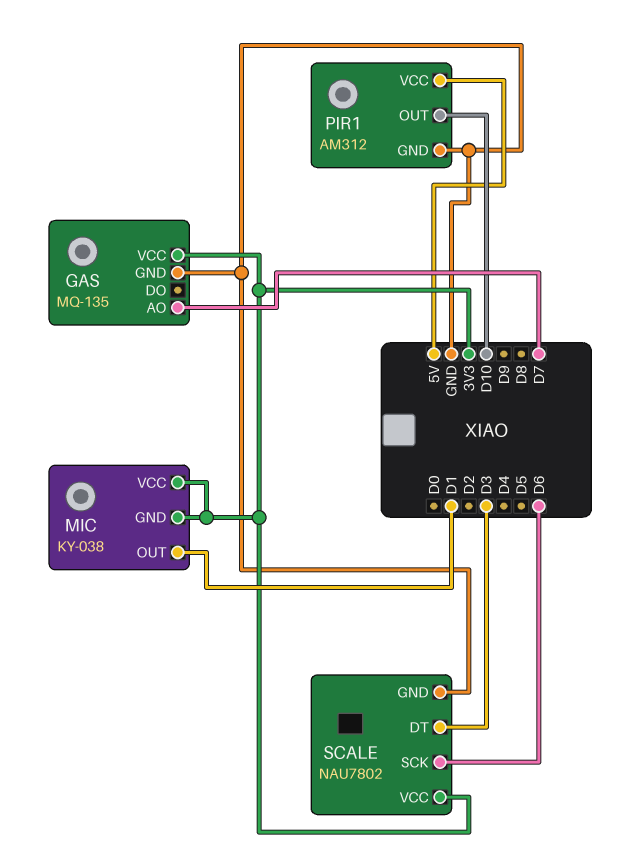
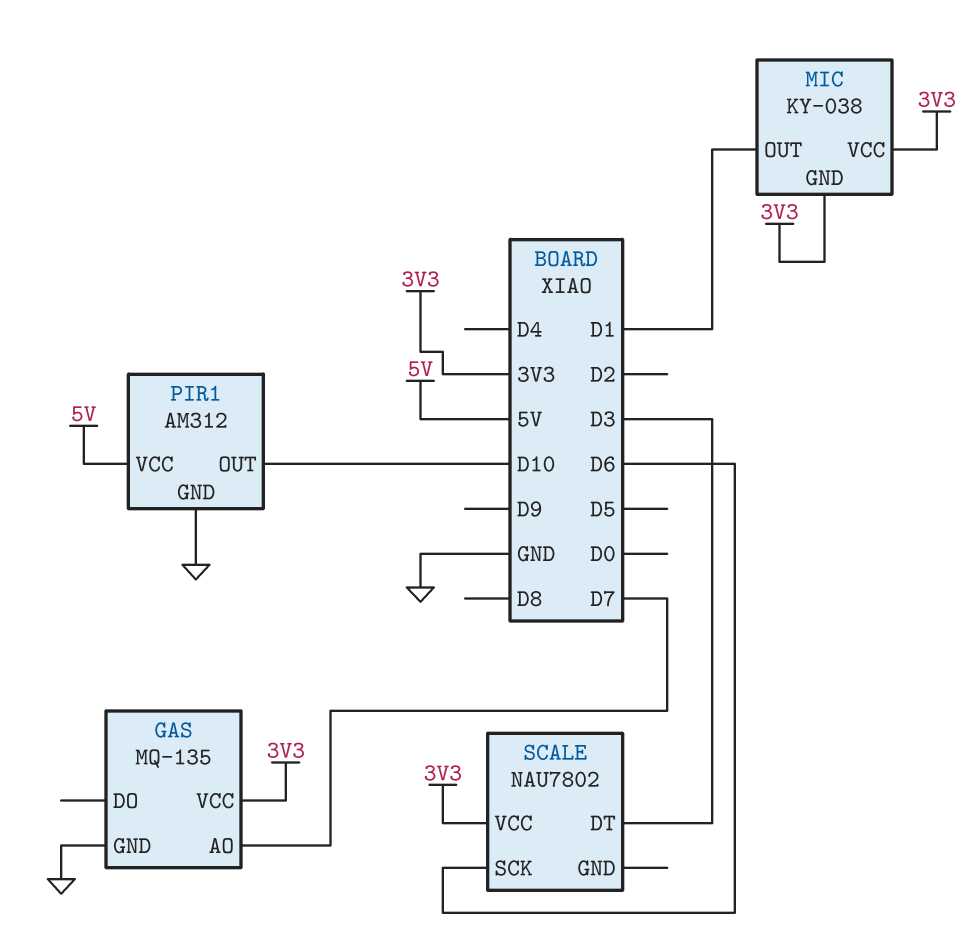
SCALE pin GND: GND -> none

